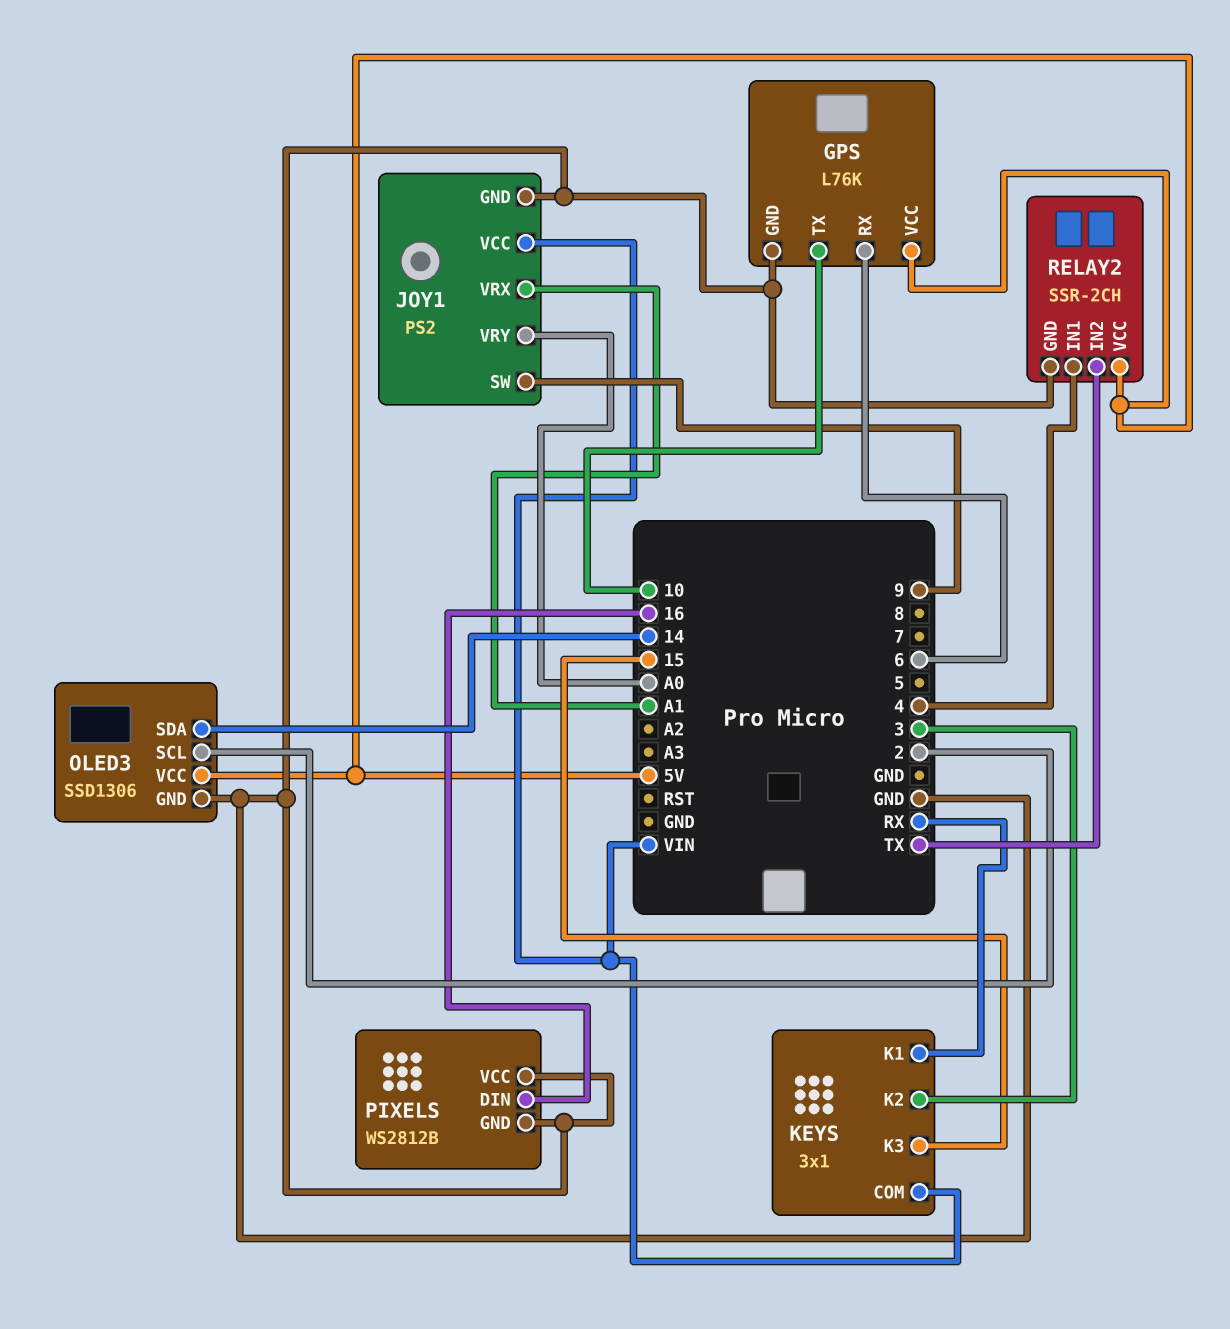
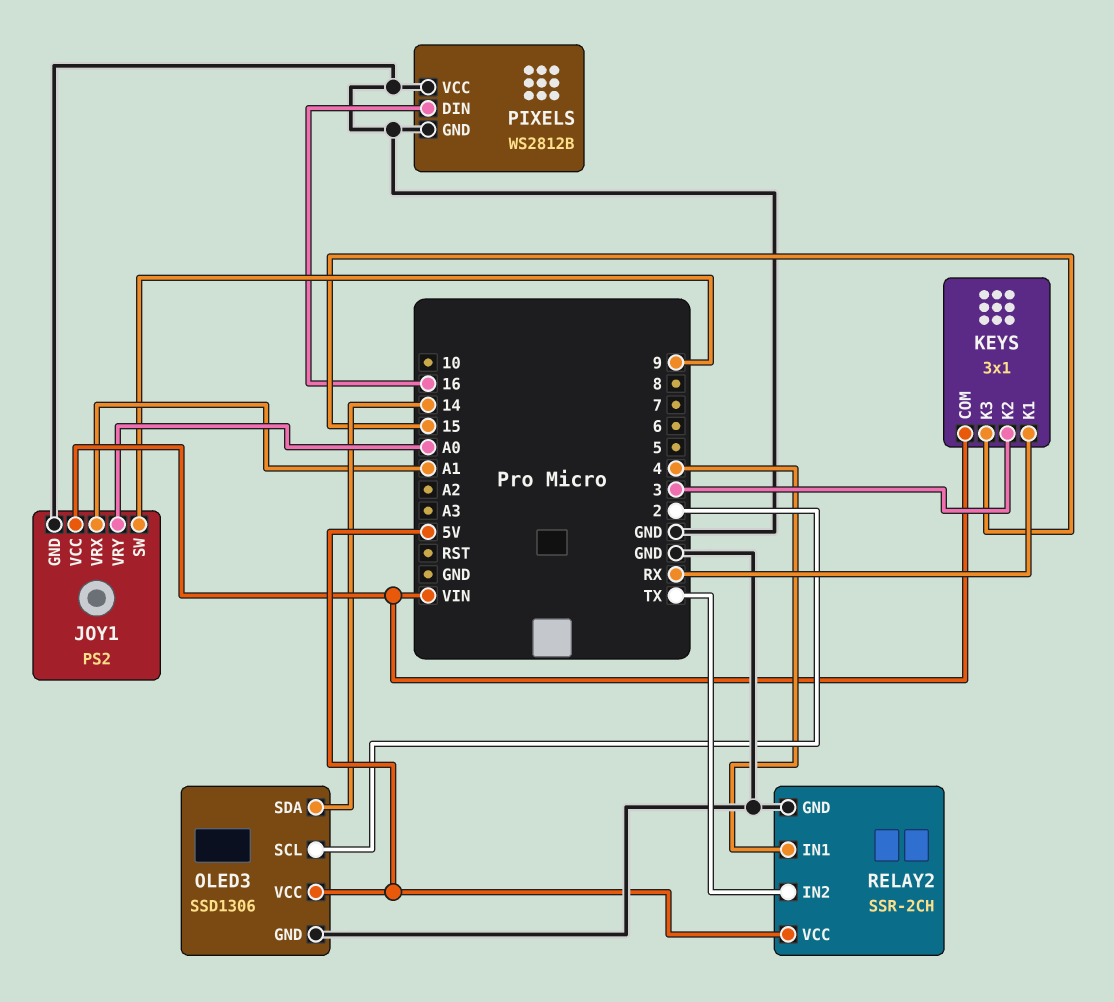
GPS: L76K -> none
GPS pin GND: GND -> none
GPS pin RX: 6 -> none
GPS pin TX: 10 -> none
GPS pin VCC: 5V -> none

